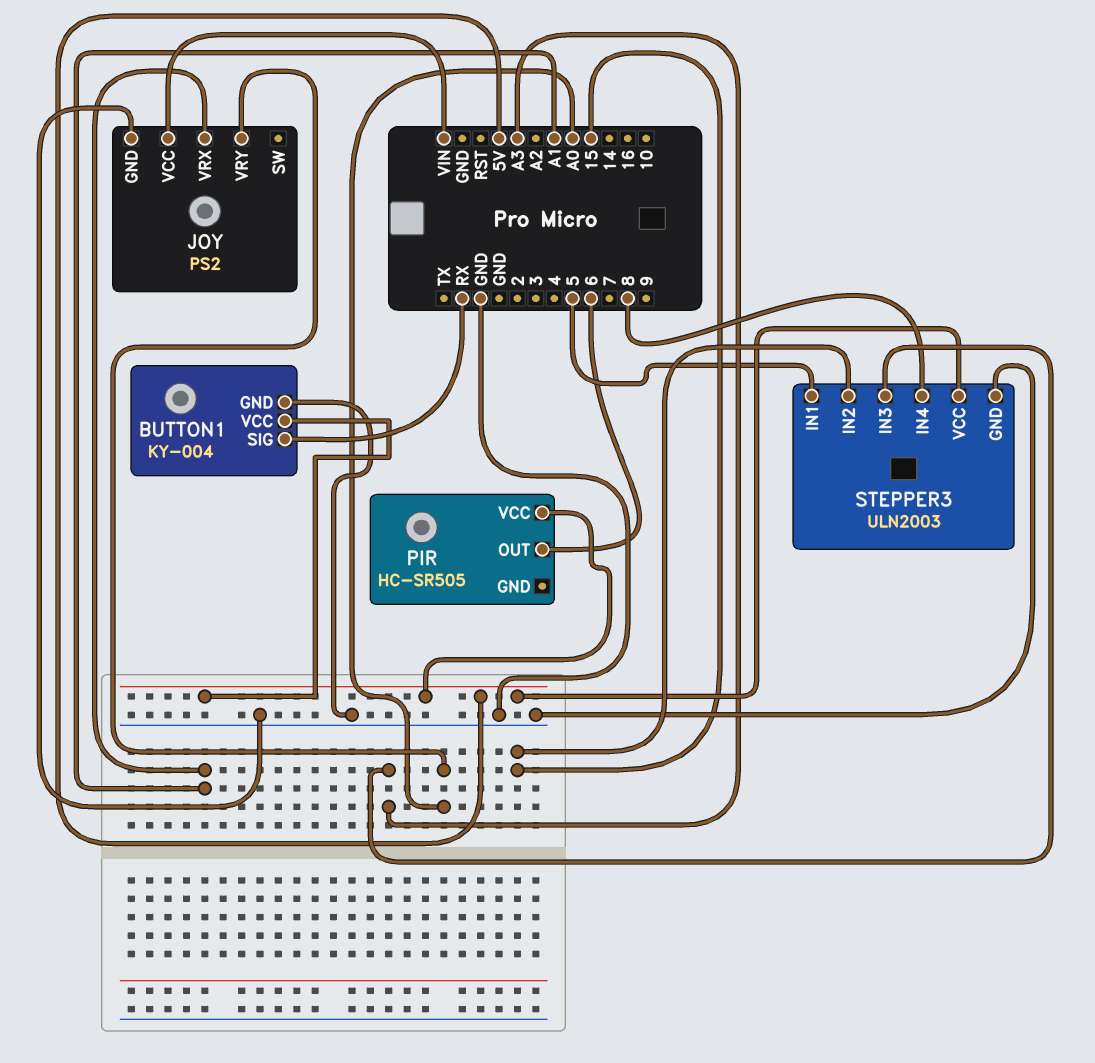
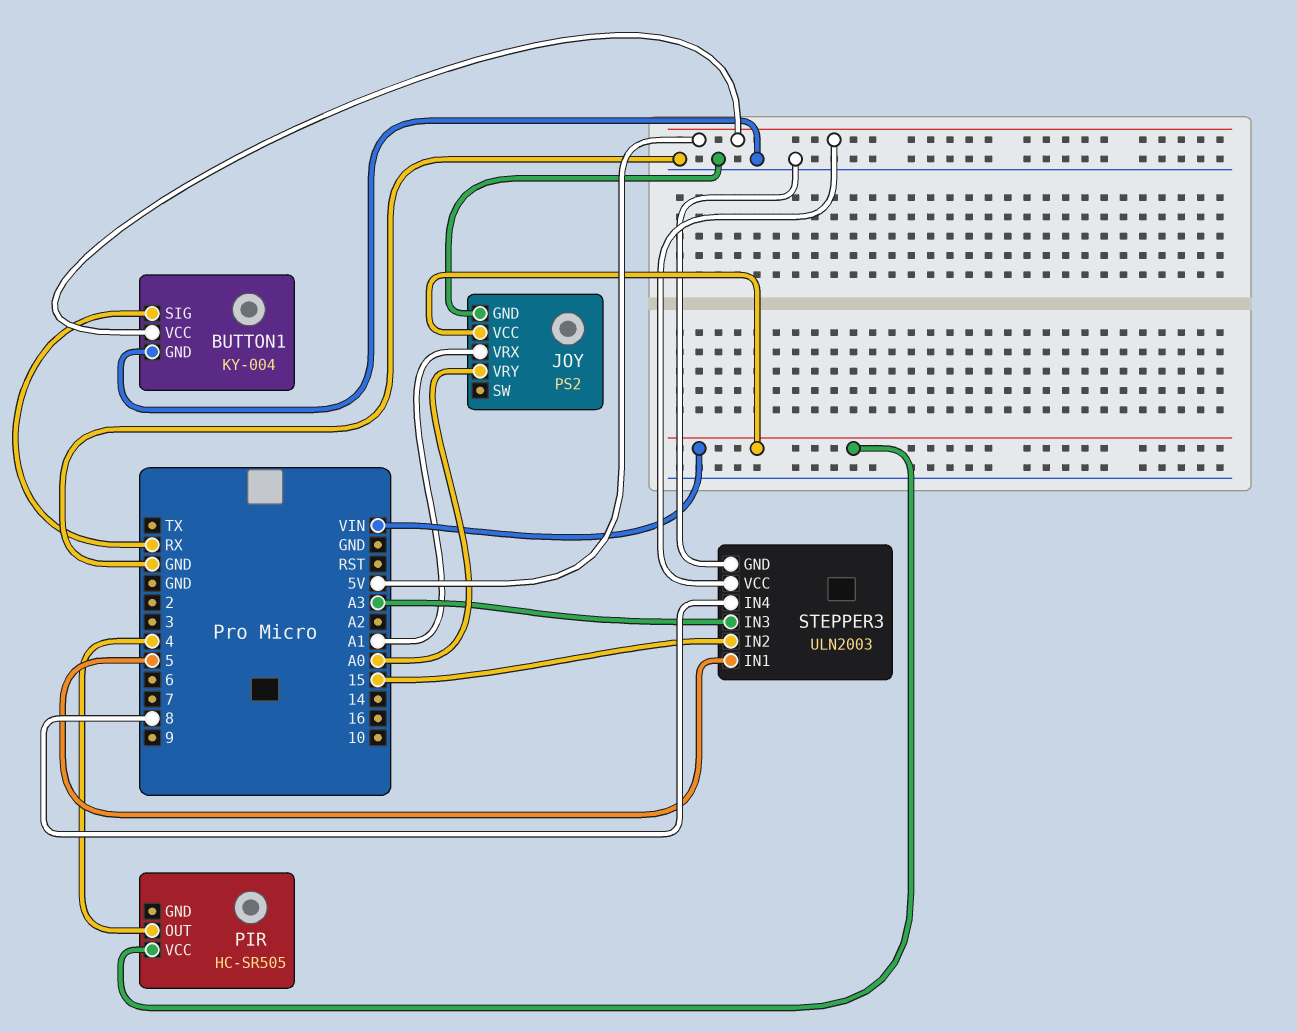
PIR pin OUT: 6 -> 4
PIR pin VCC: 5V -> VIN

